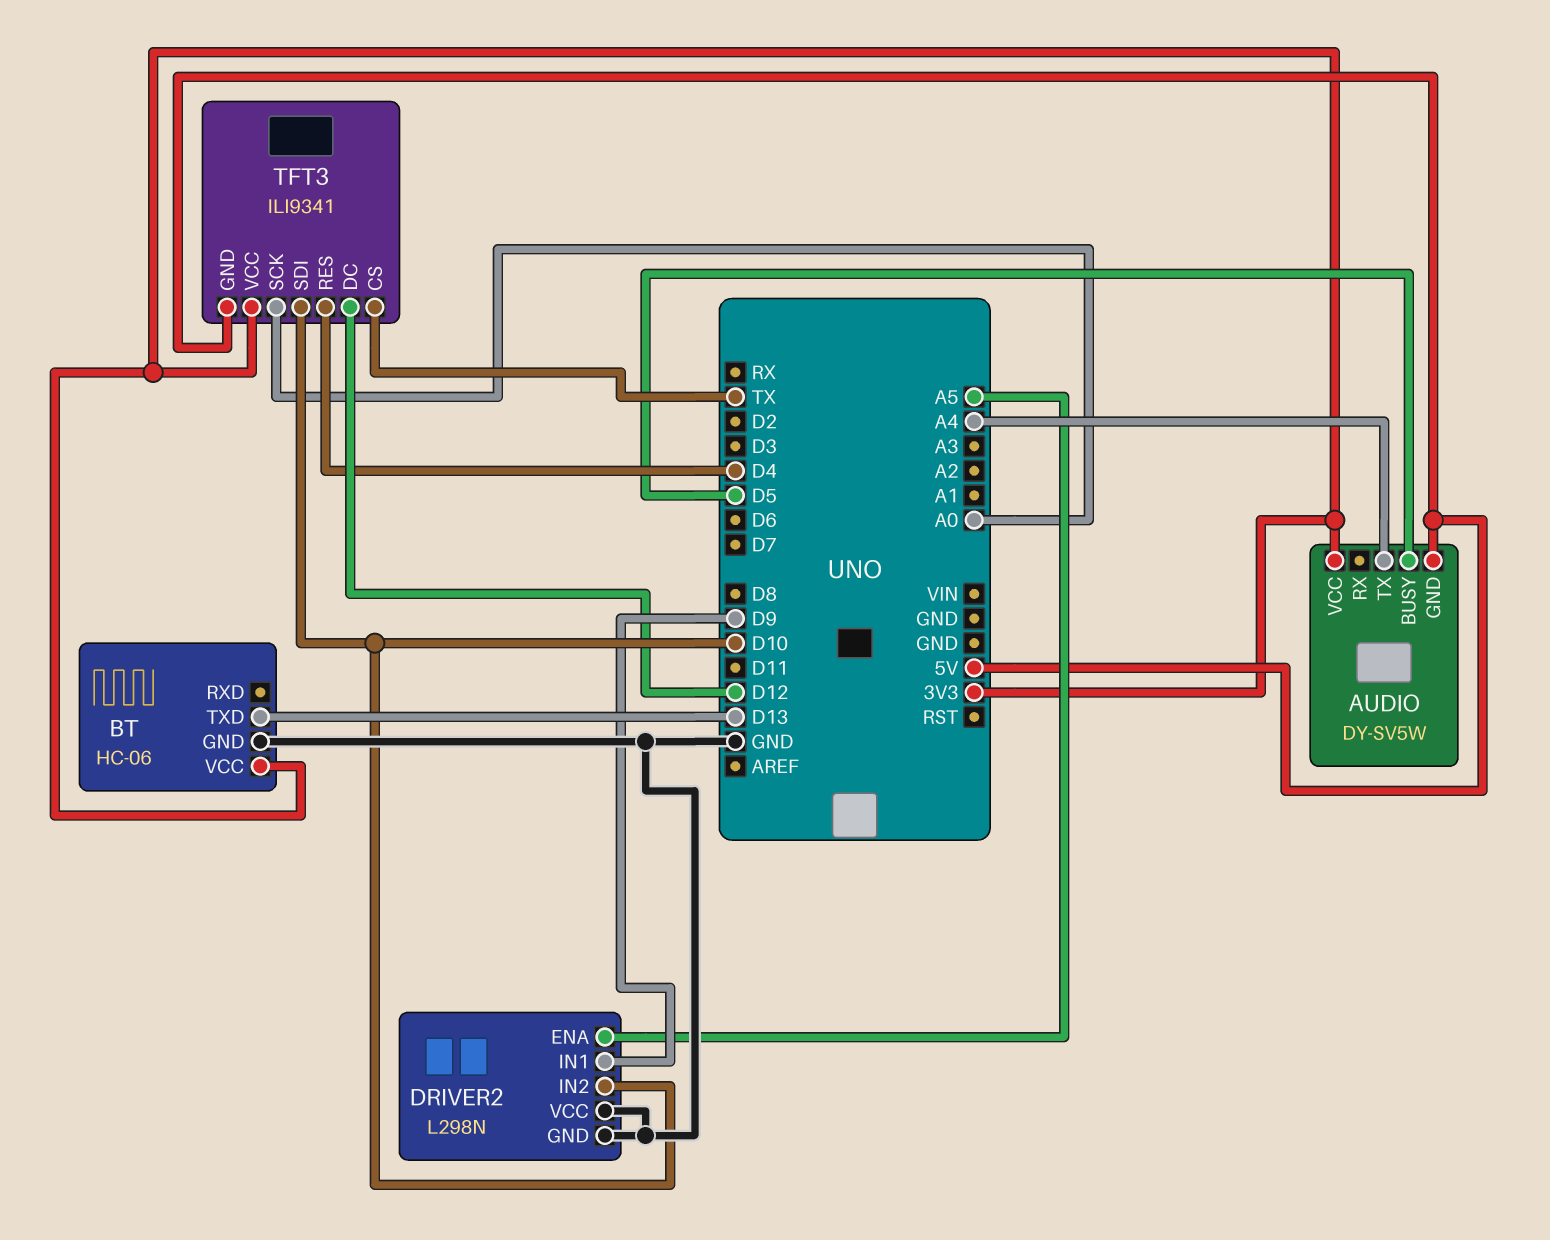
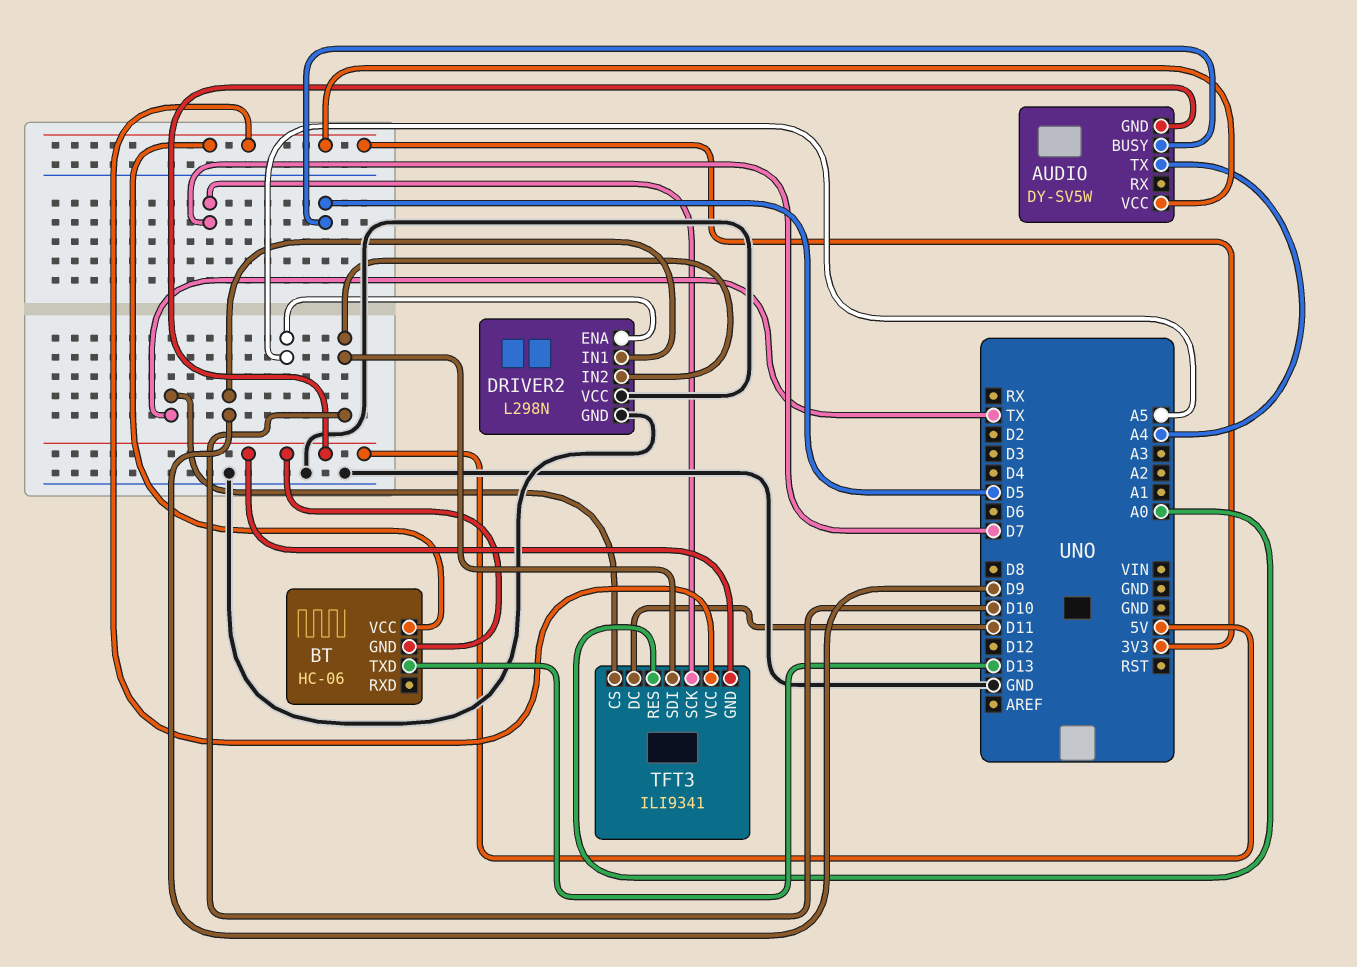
BT pin GND: GND -> 5V
TFT3 pin DC: D12 -> D11
TFT3 pin RES: D4 -> A0
TFT3 pin SCK: A0 -> D7

